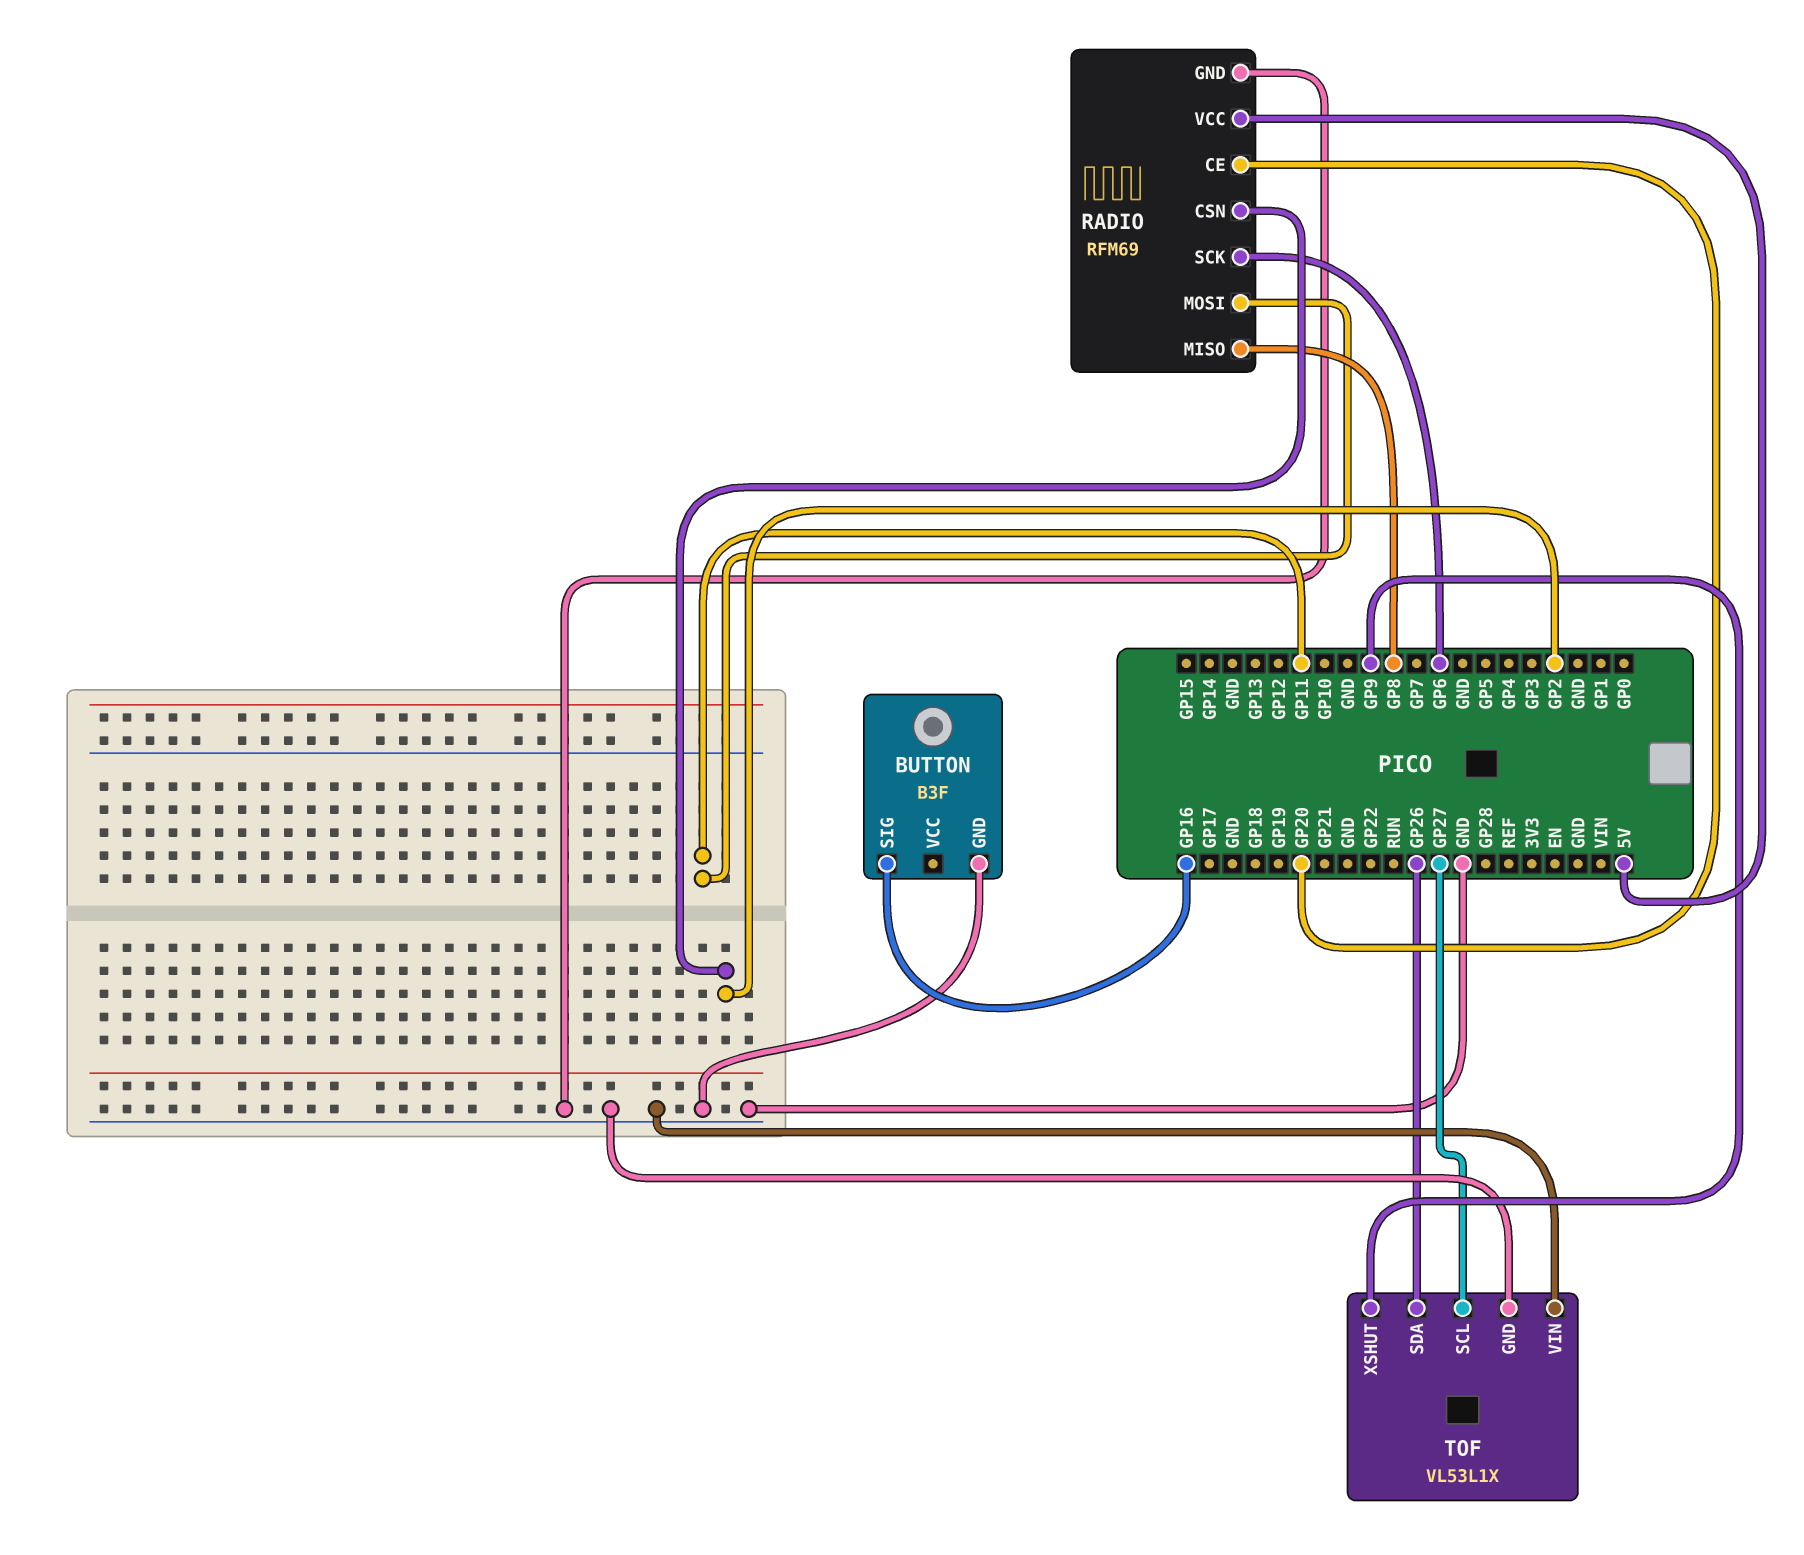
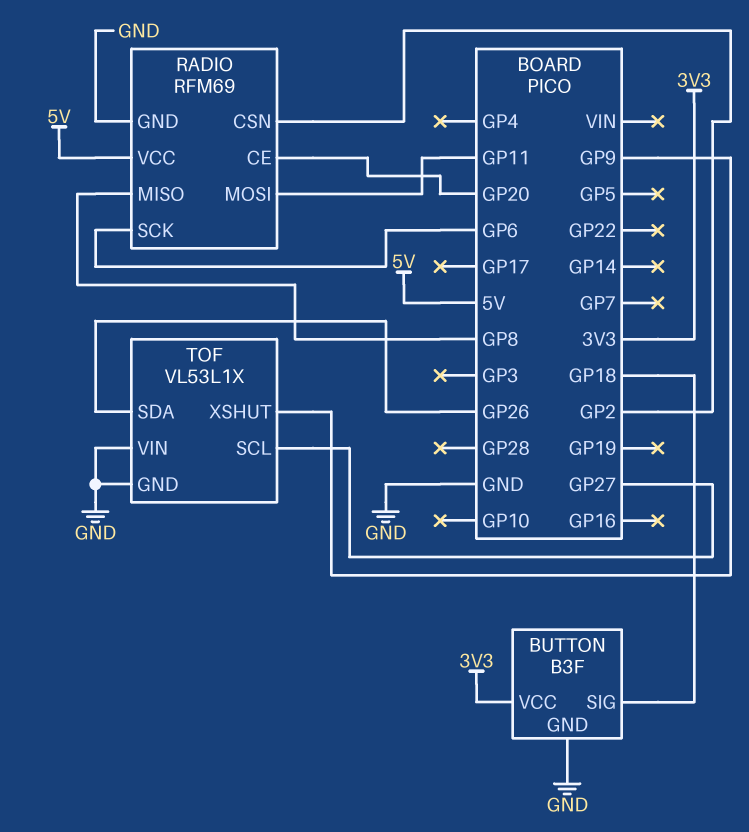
BUTTON pin SIG: GP16 -> GP18
BUTTON pin VCC: none -> 3V3

